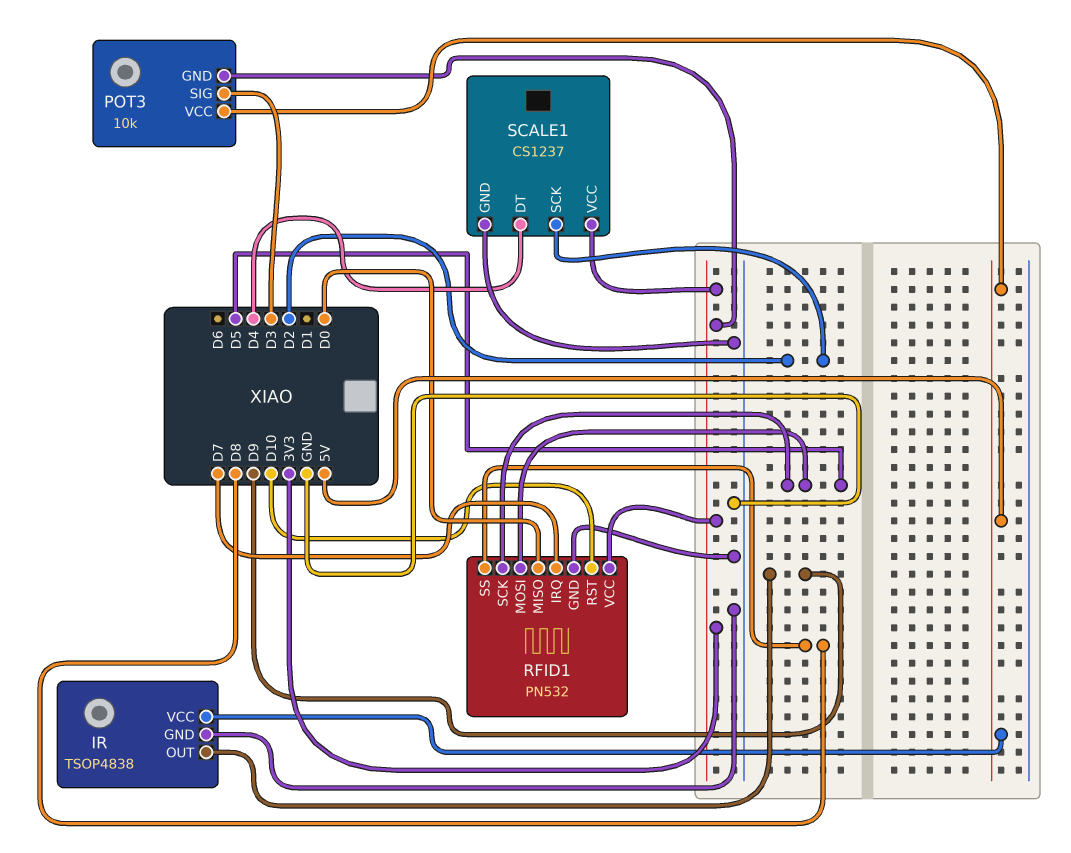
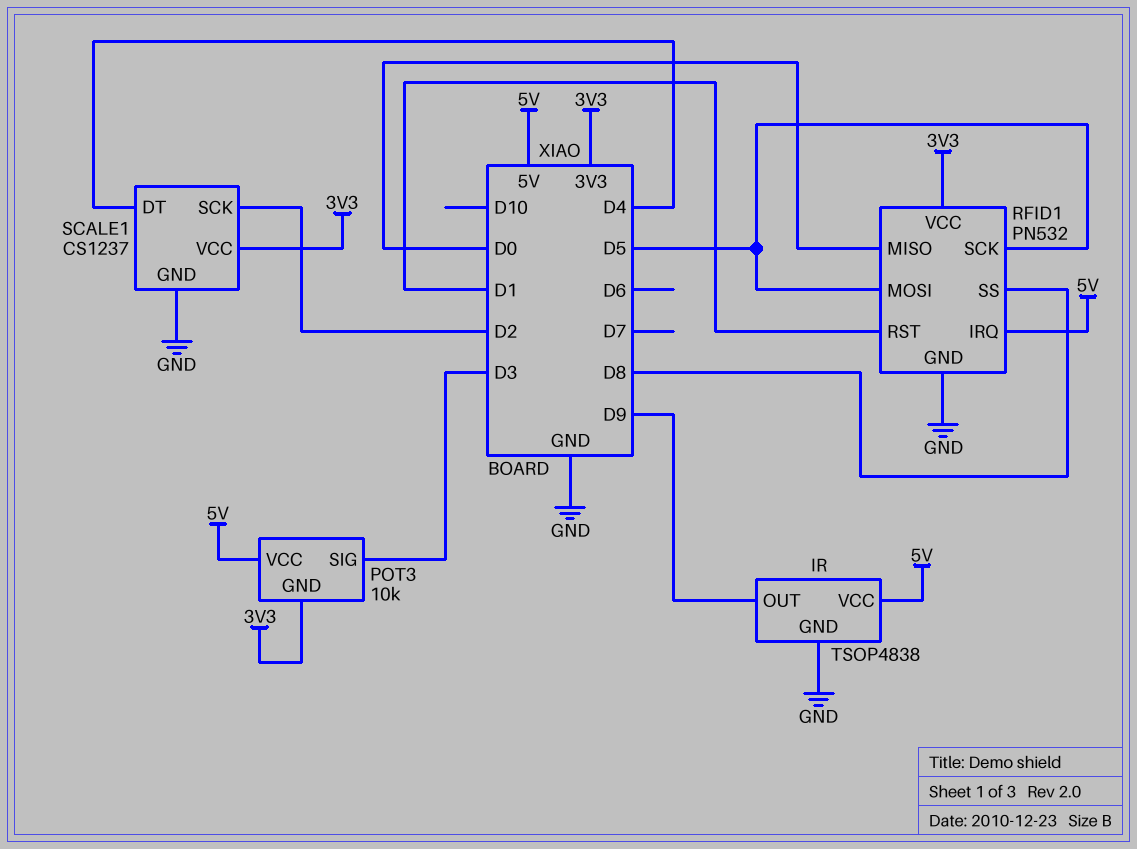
RFID1 pin IRQ: D7 -> 5V
RFID1 pin RST: D10 -> D1

